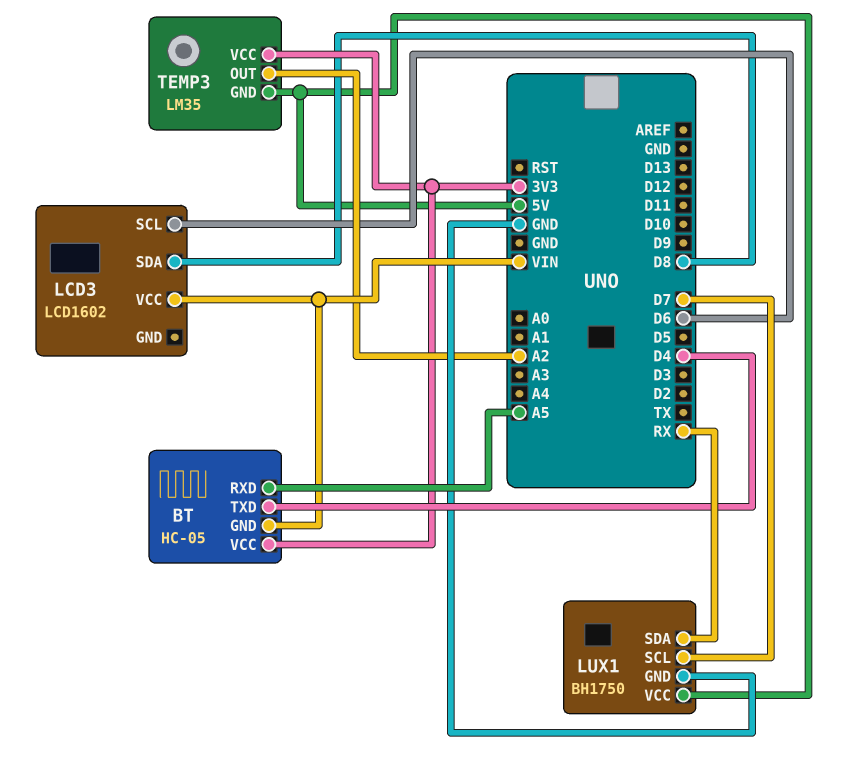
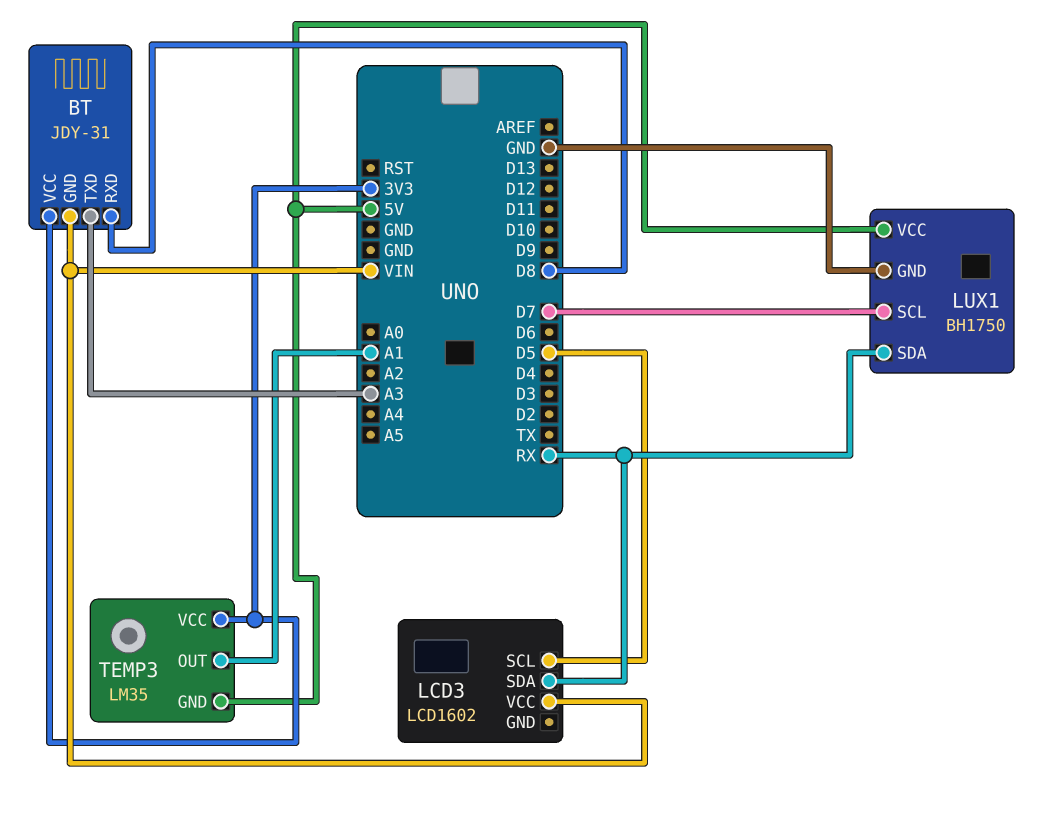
BT: HC-05 -> JDY-31
BT pin RXD: A5 -> D8
BT pin TXD: D4 -> A3
LCD3 pin SCL: D6 -> D5
LCD3 pin SDA: D8 -> RX
TEMP3 pin OUT: A2 -> A1

